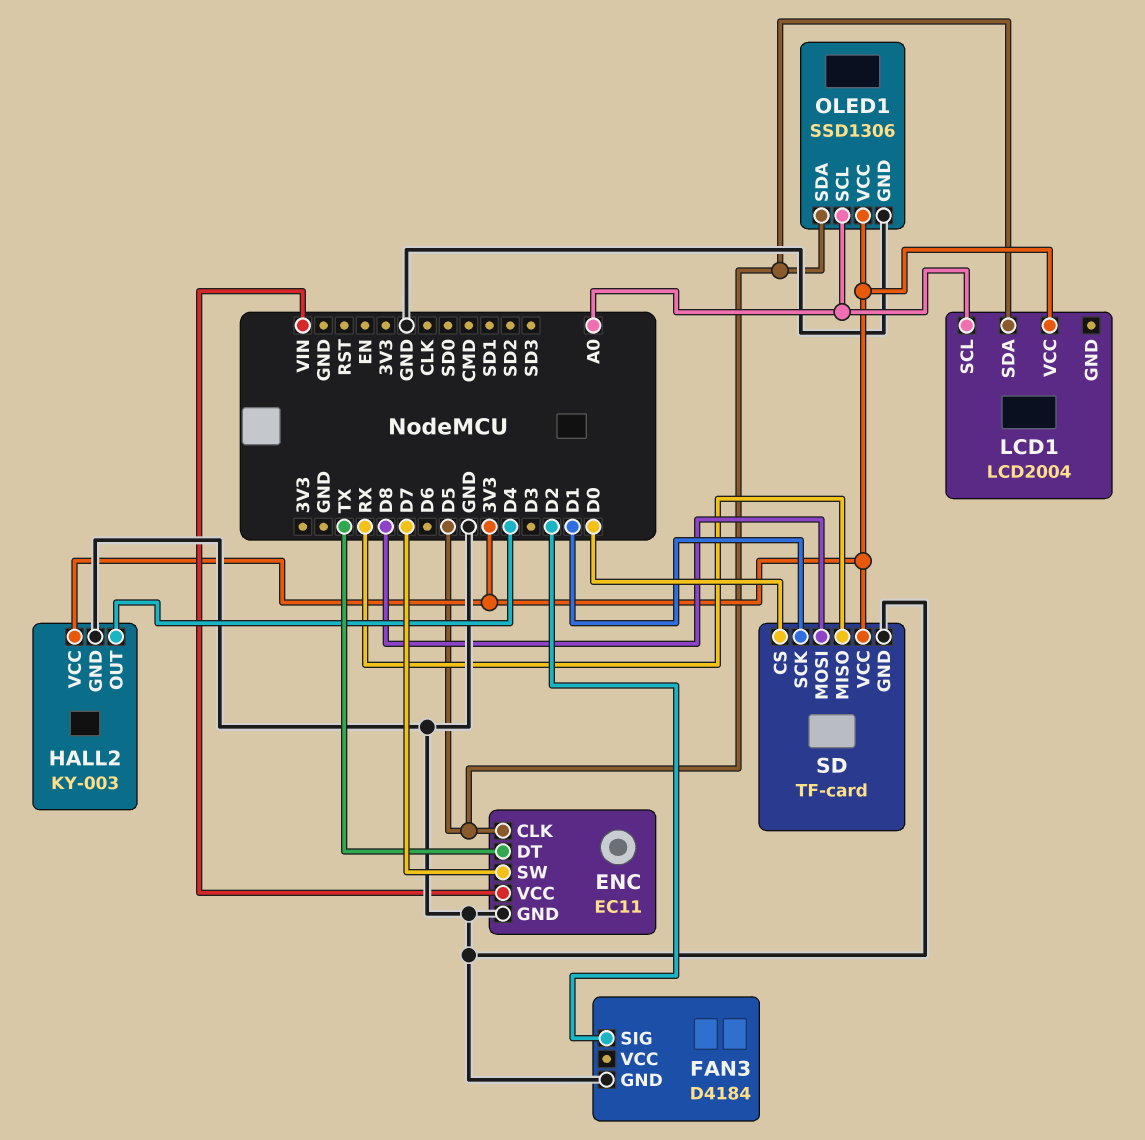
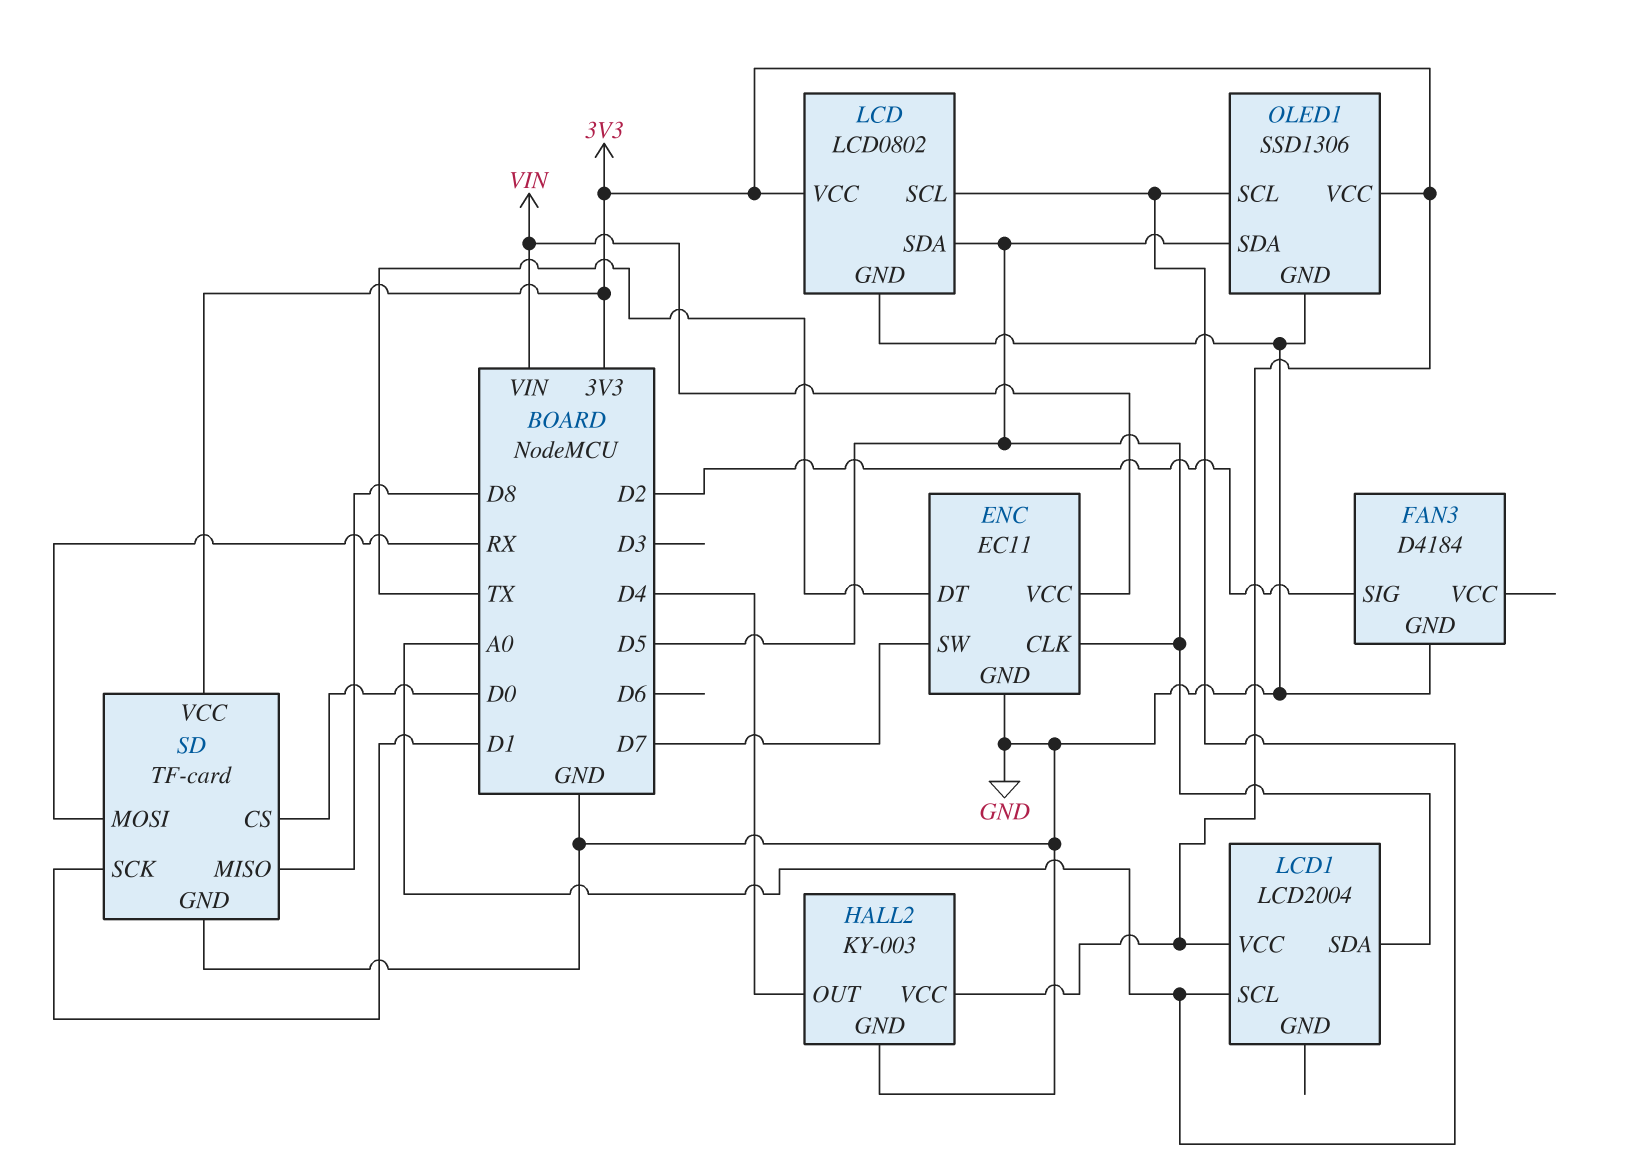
LCD: none -> LCD0802
LCD pin GND: none -> GND
LCD pin SCL: none -> A0
LCD pin SDA: none -> D5
LCD pin VCC: none -> 3V3
SD pin MISO: RX -> D8
SD pin MOSI: D8 -> RX

